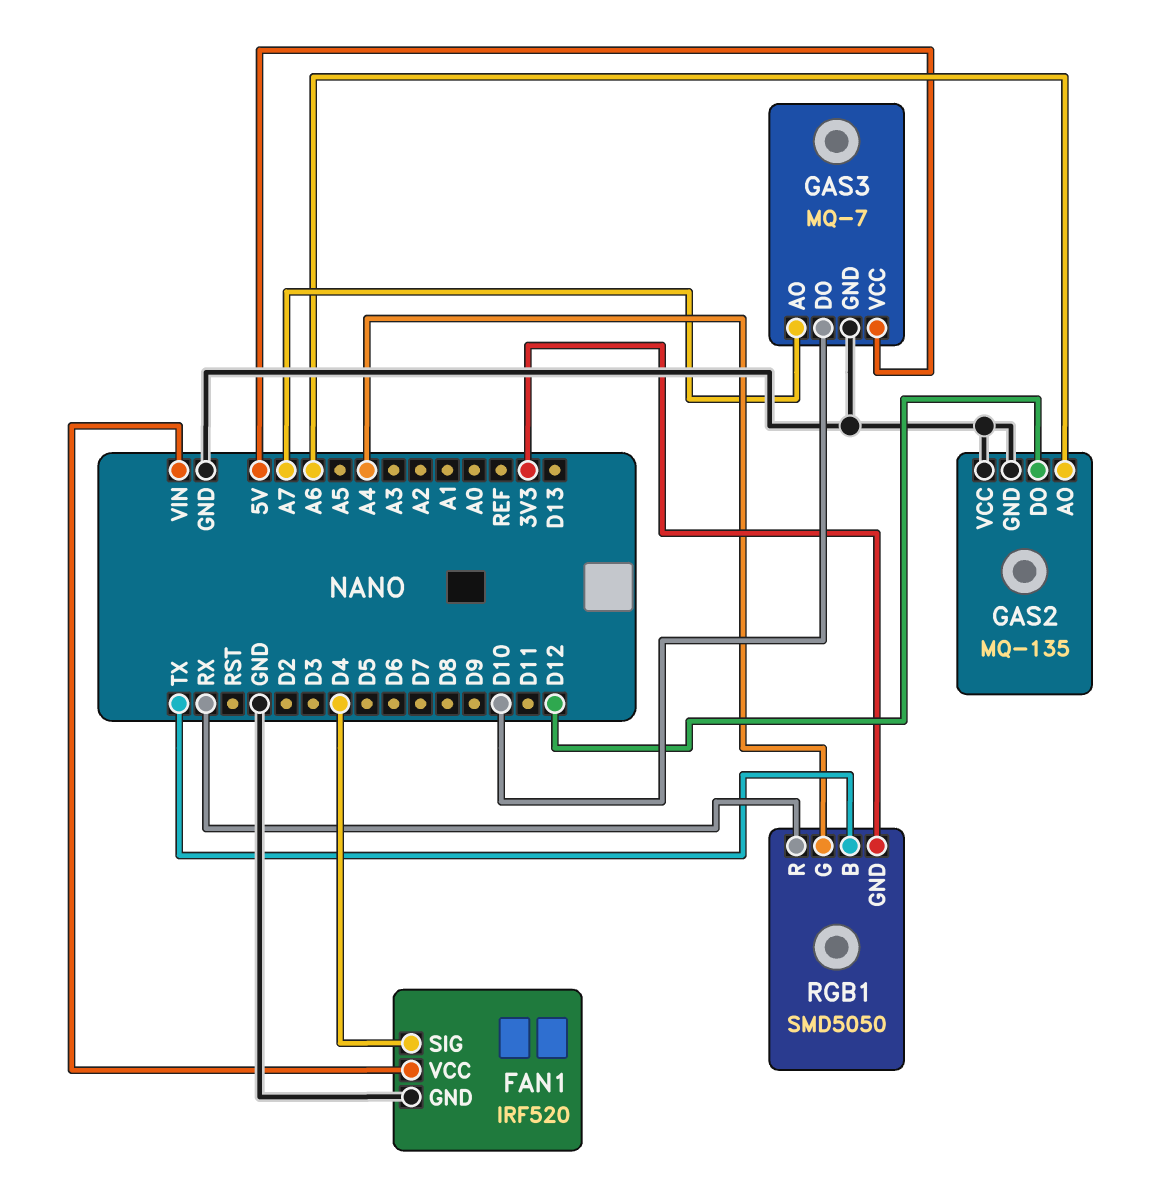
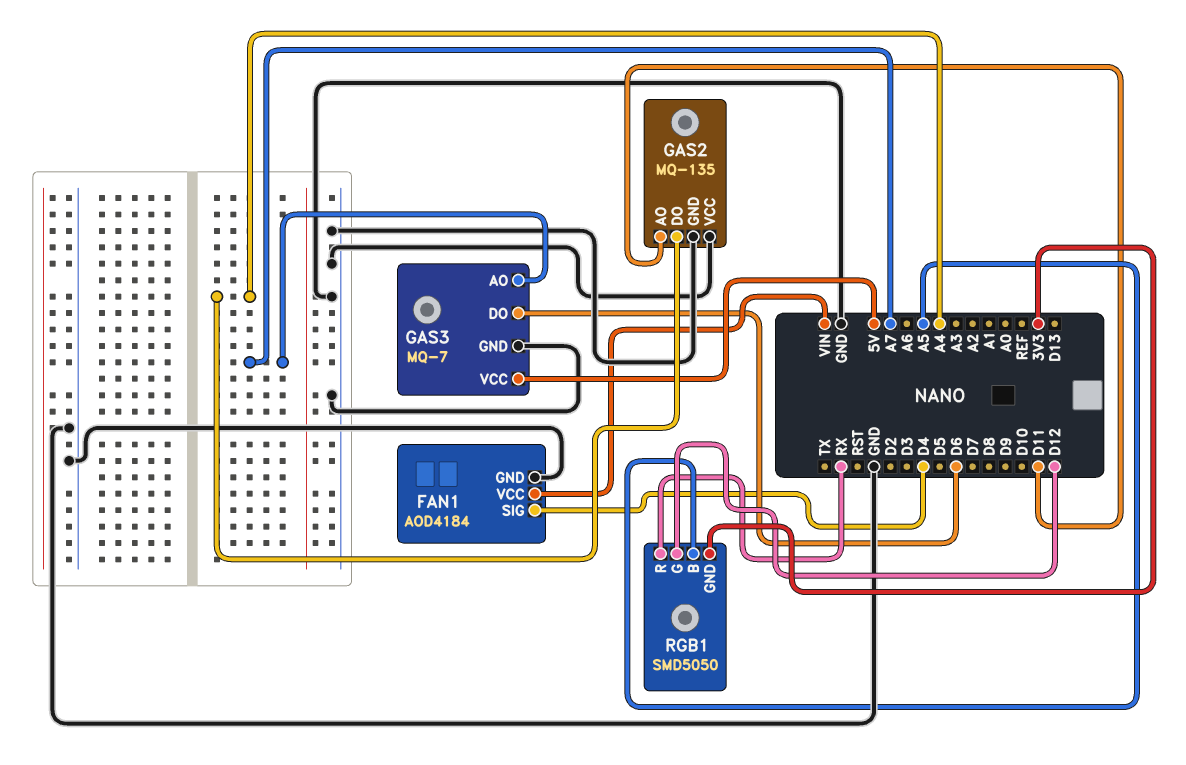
FAN1: IRF520 -> AOD4184
GAS2 pin AO: A6 -> D11
GAS2 pin DO: D12 -> A4
GAS3 pin DO: D10 -> D6
RGB1 pin B: TX -> A5
RGB1 pin G: A4 -> D12

